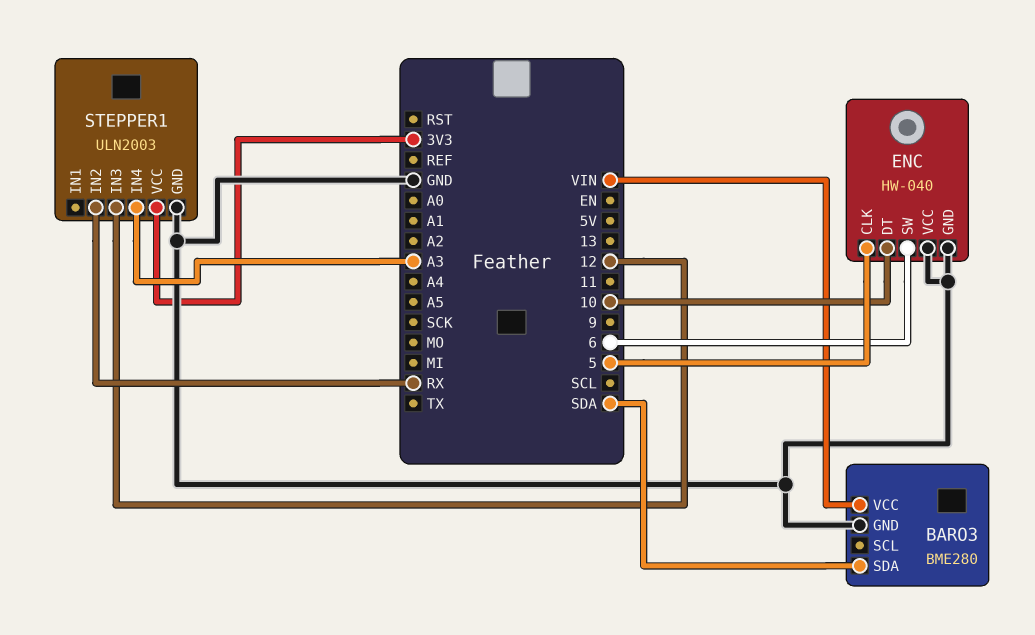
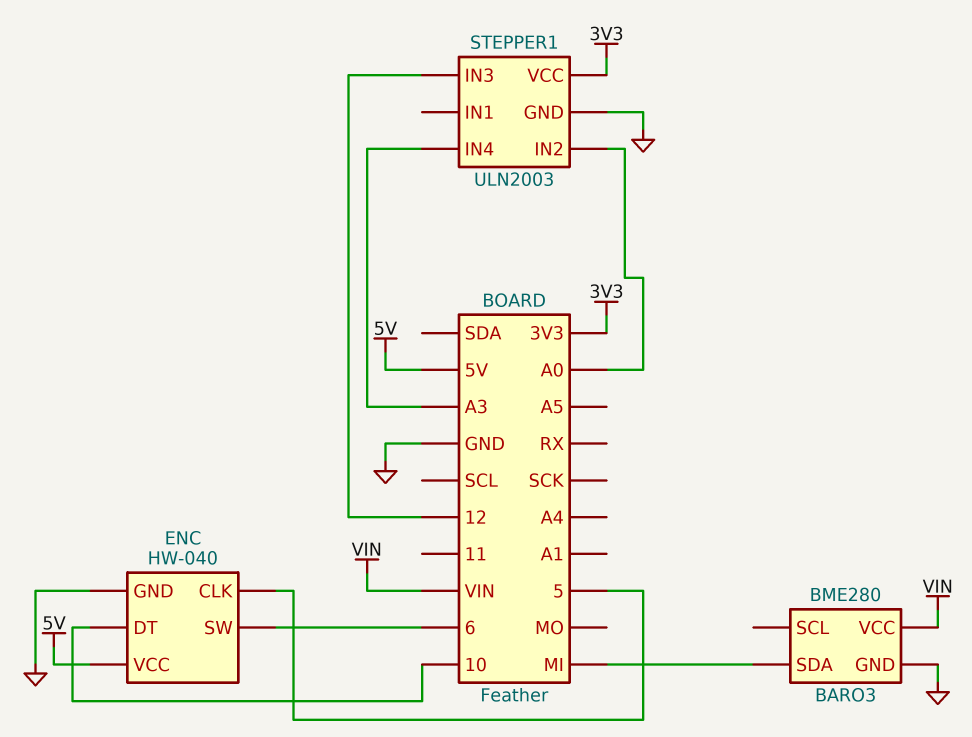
BARO3 pin SDA: SDA -> MI
ENC pin VCC: GND -> 5V
STEPPER1 pin IN2: RX -> A0

